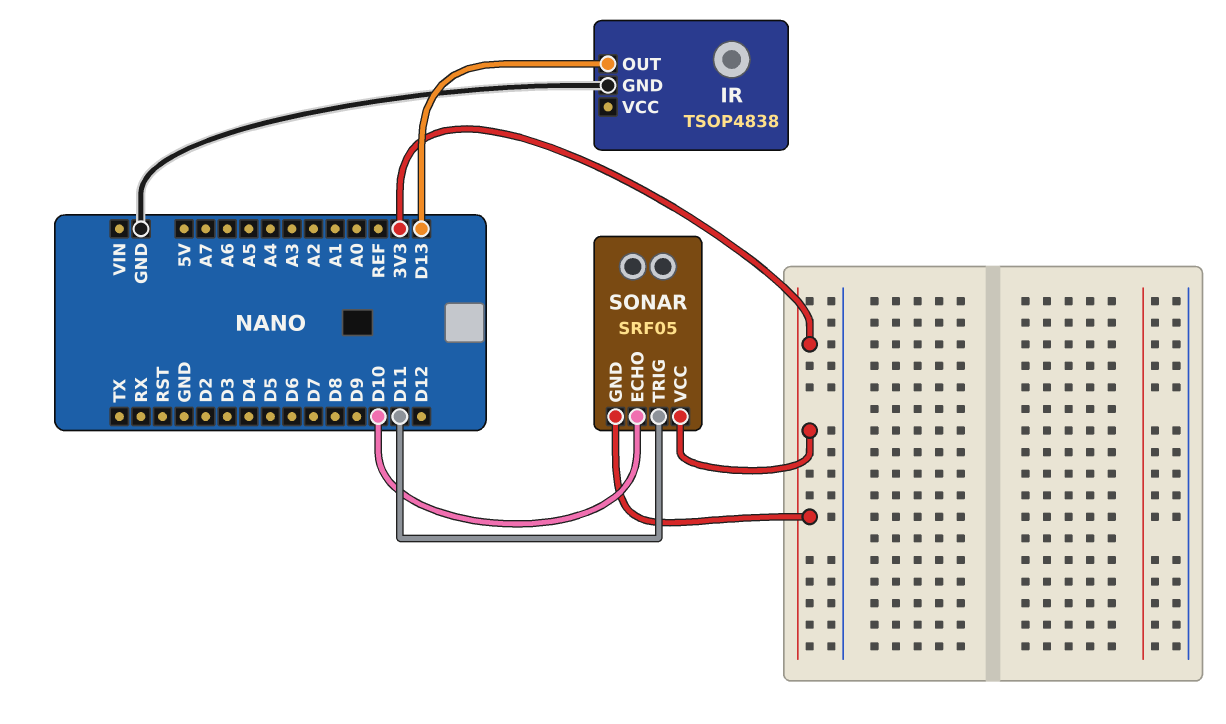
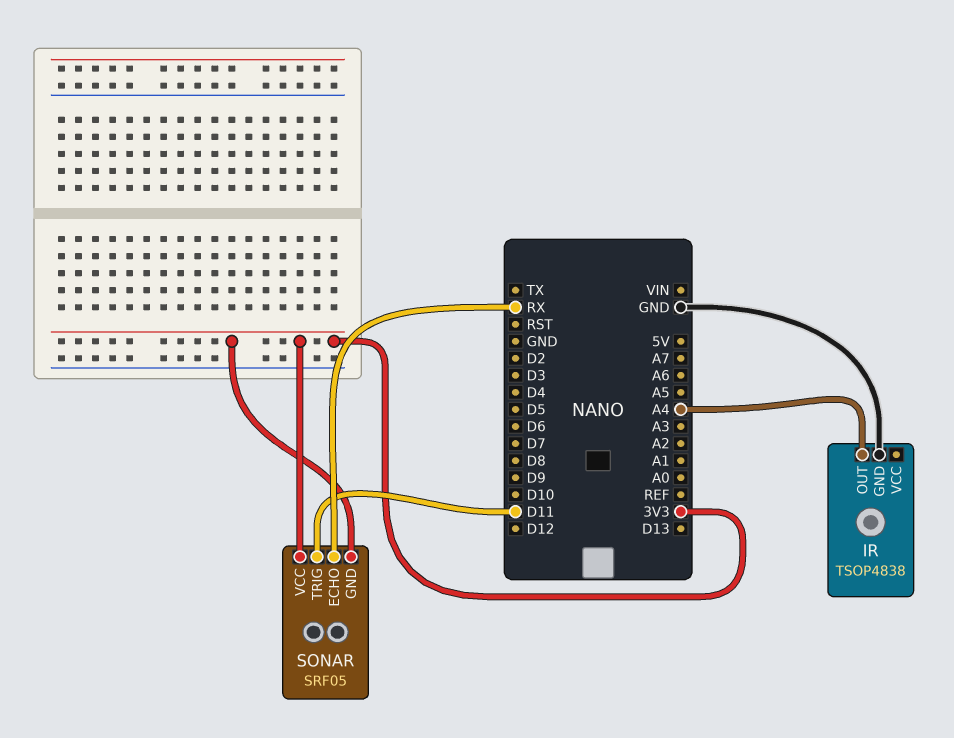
IR pin OUT: D13 -> A4
SONAR pin ECHO: D10 -> RX

